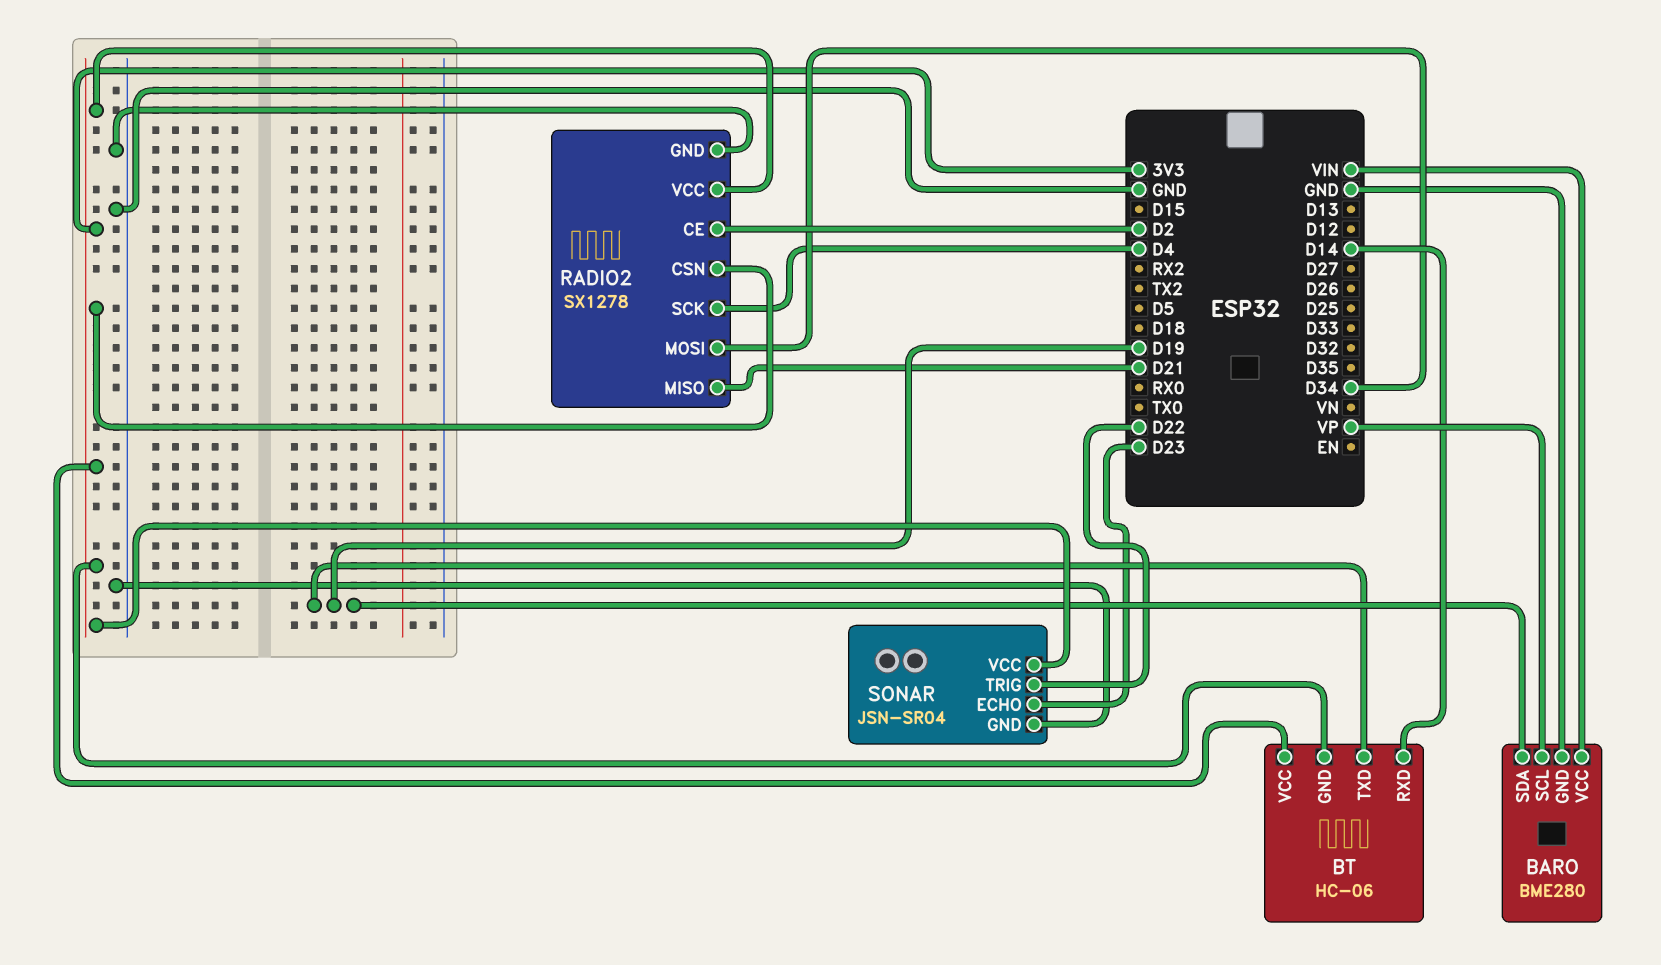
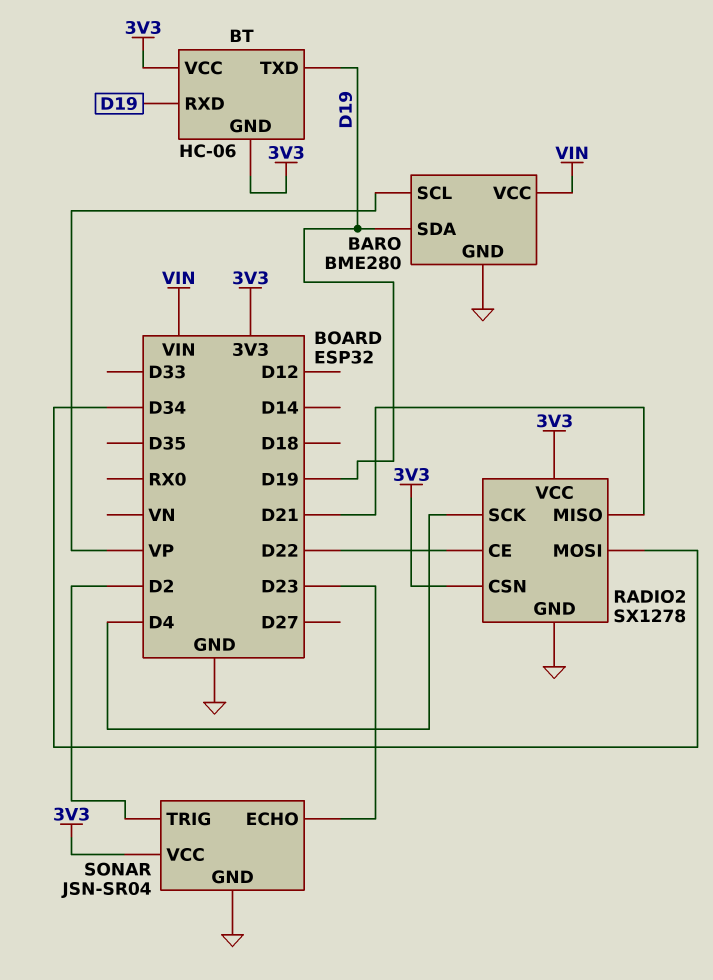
BT pin RXD: D14 -> D19
RADIO2 pin CE: D2 -> D22
SONAR pin TRIG: D22 -> D2

